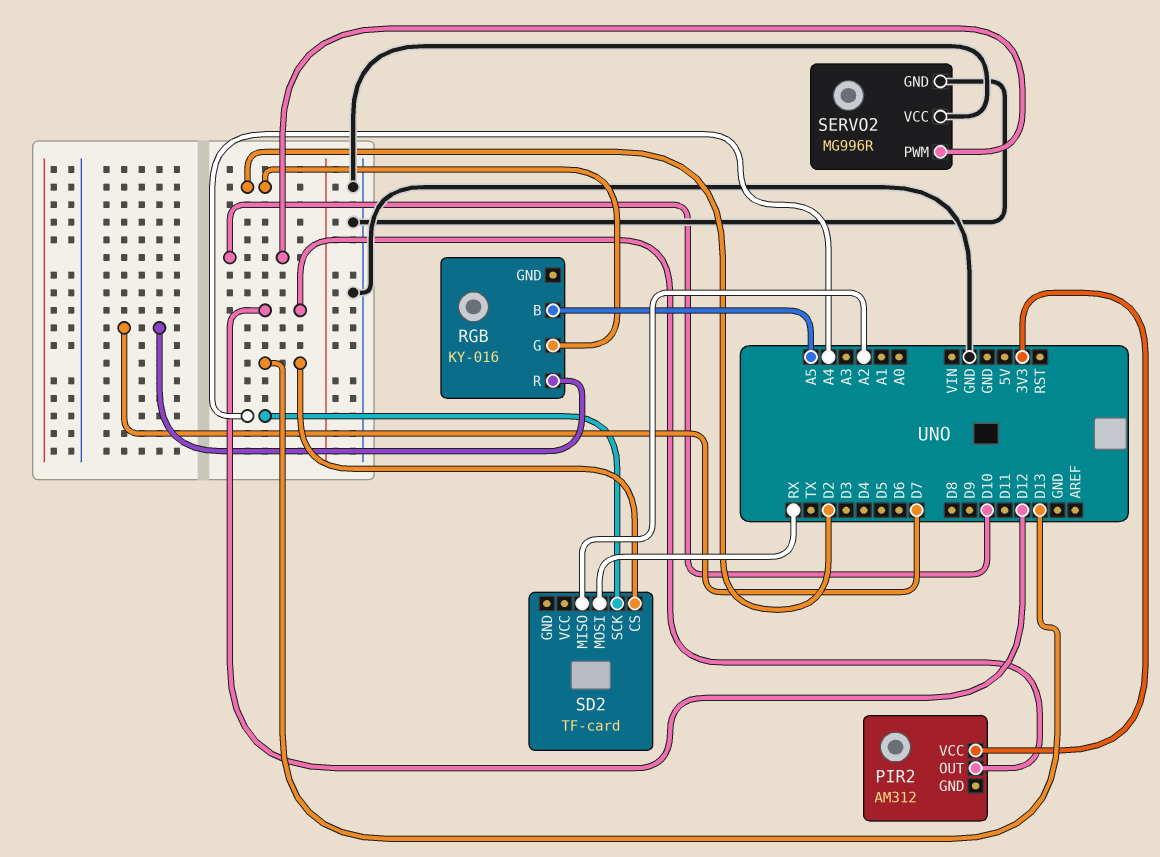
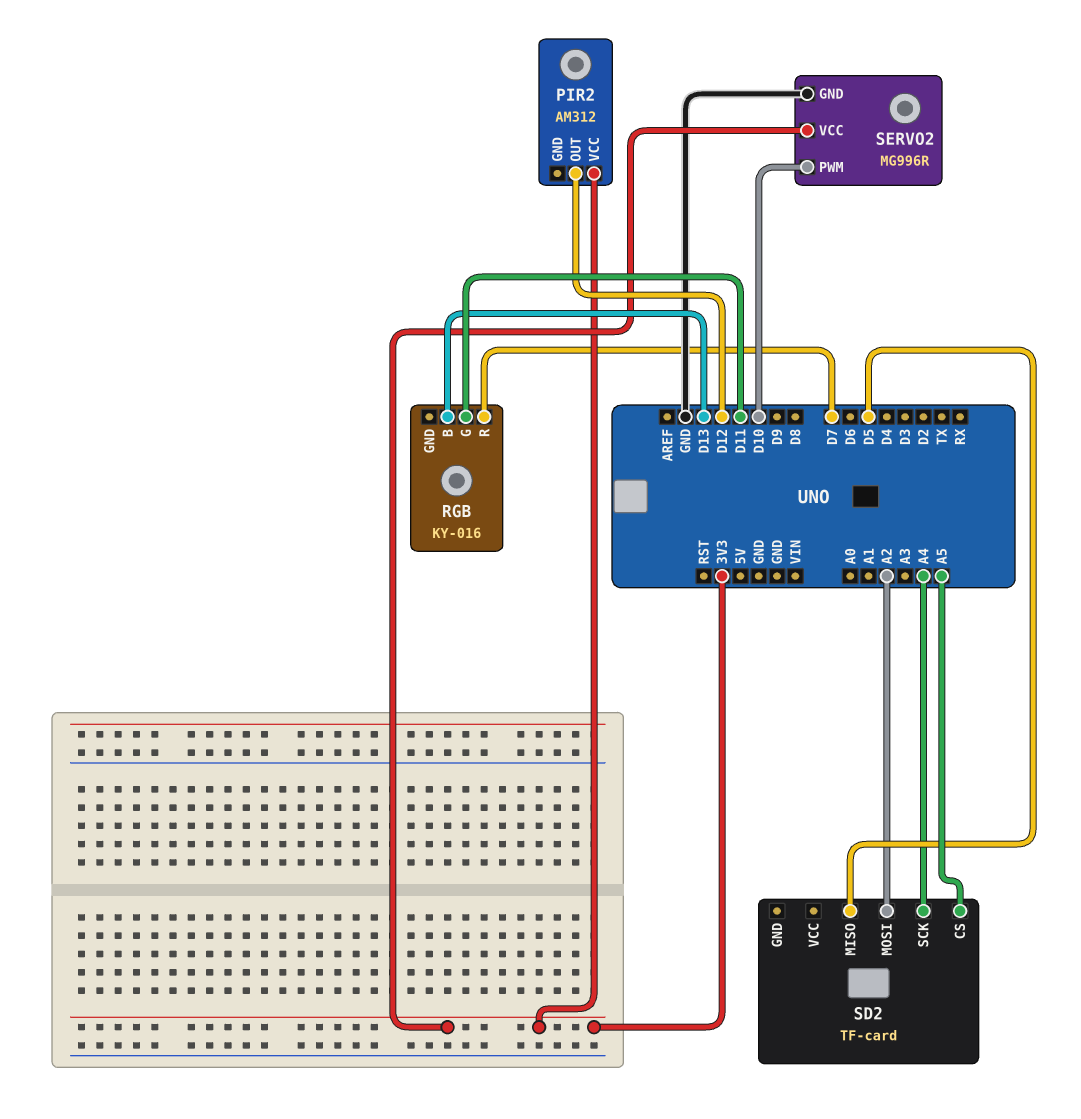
RGB pin B: A5 -> D13
RGB pin G: D2 -> D11
SD2 pin CS: D13 -> A5
SD2 pin MISO: A2 -> D5
SD2 pin MOSI: RX -> A2
SERVO2 pin VCC: GND -> 3V3

